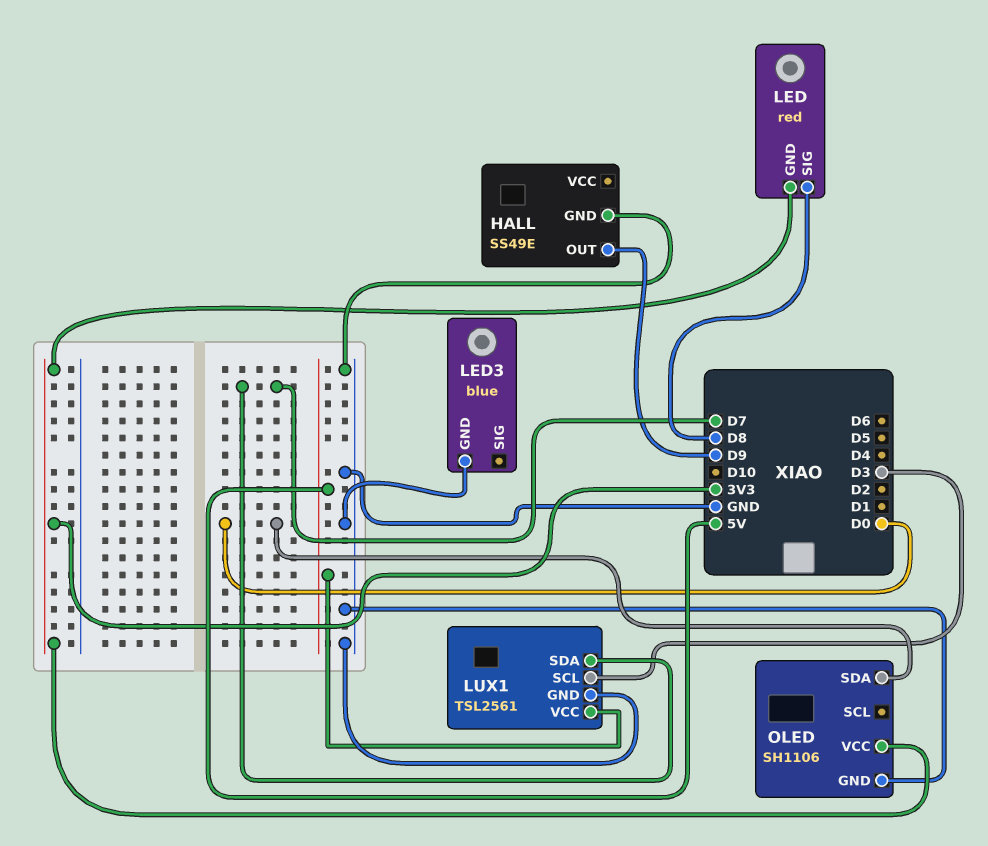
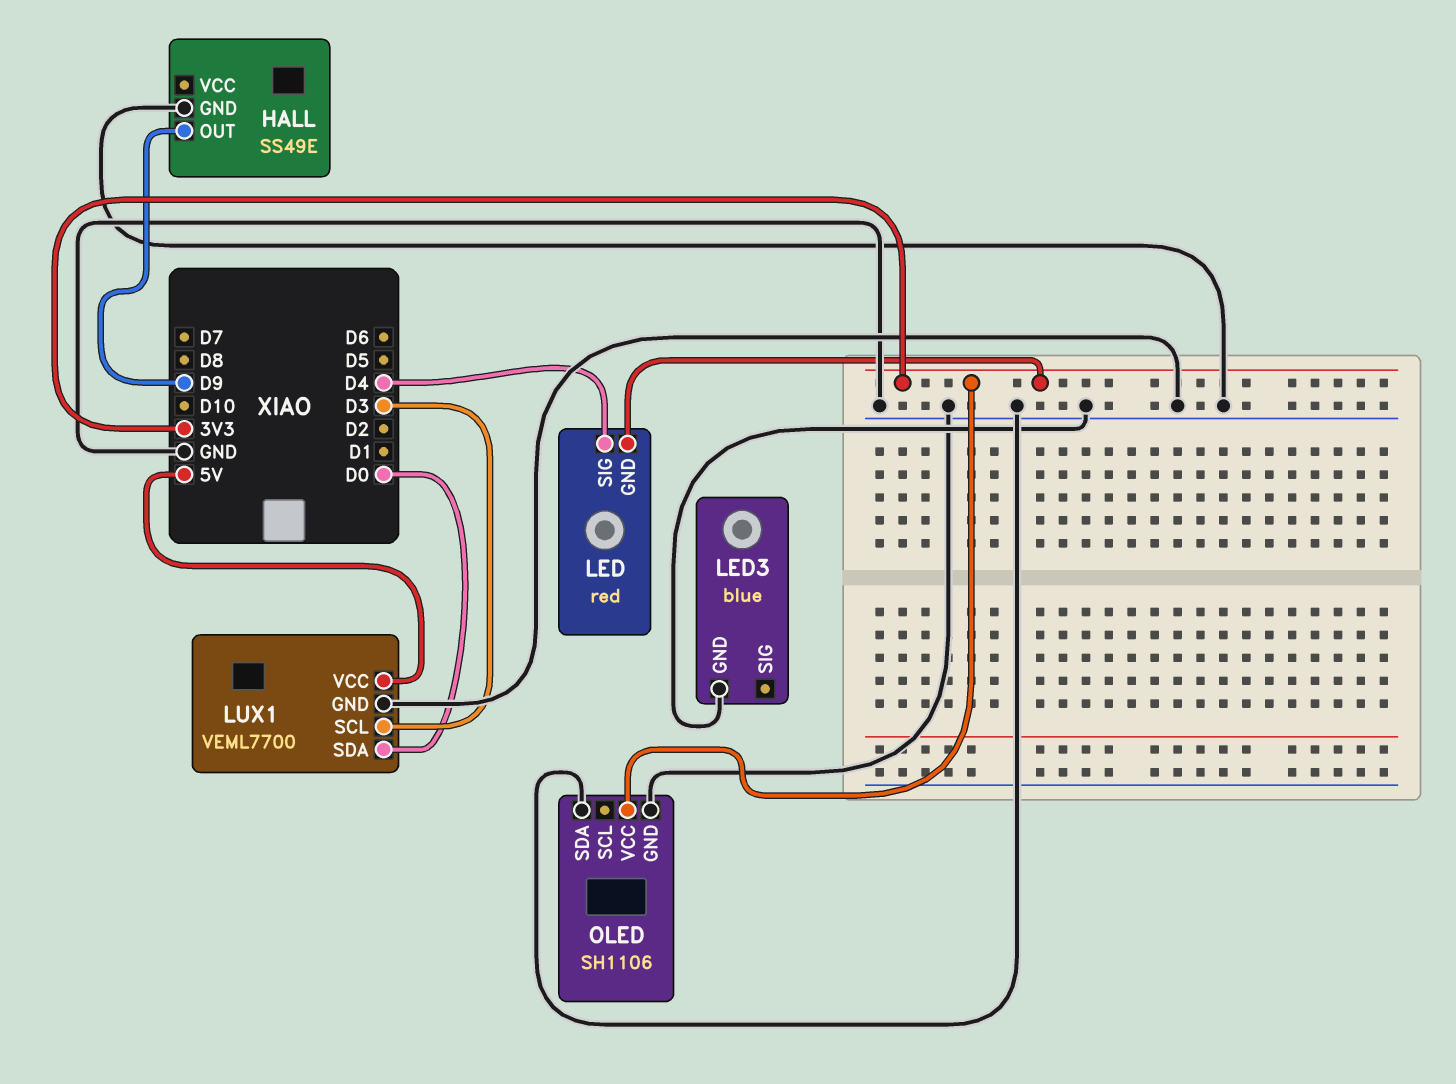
LED pin SIG: D8 -> D4
LUX1: TSL2561 -> VEML7700
LUX1 pin SDA: D7 -> D0
OLED pin SDA: D0 -> GND

